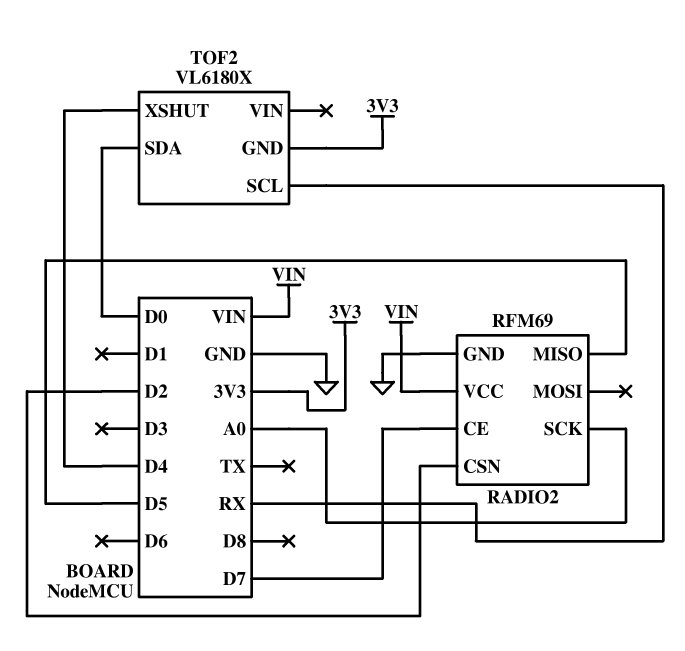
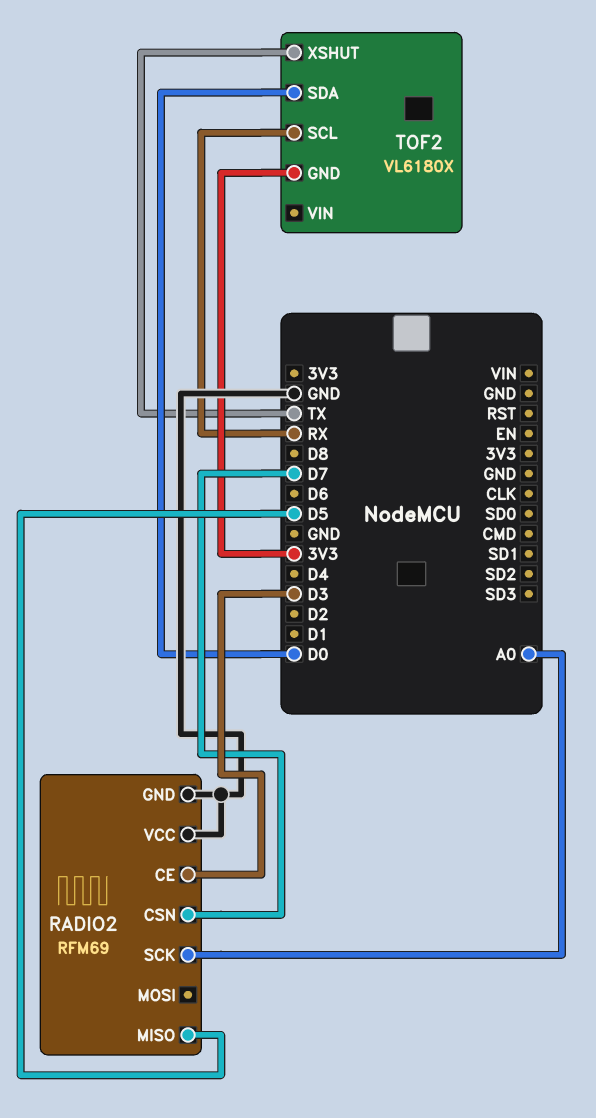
RADIO2 pin CE: D7 -> D3
RADIO2 pin CSN: D2 -> D7
RADIO2 pin VCC: VIN -> GND
TOF2 pin XSHUT: D4 -> TX

